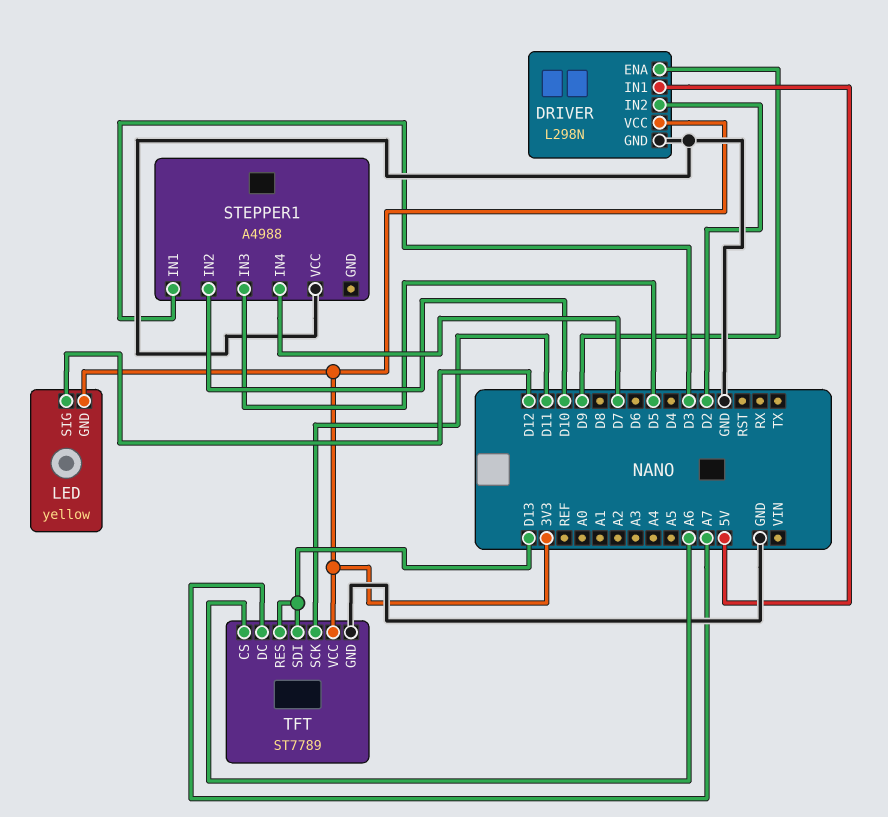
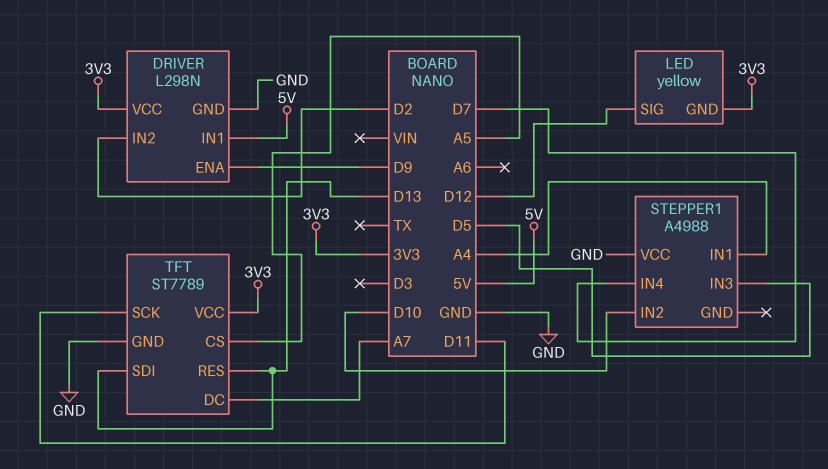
STEPPER1 pin IN1: D3 -> A4
TFT pin CS: A6 -> A5

